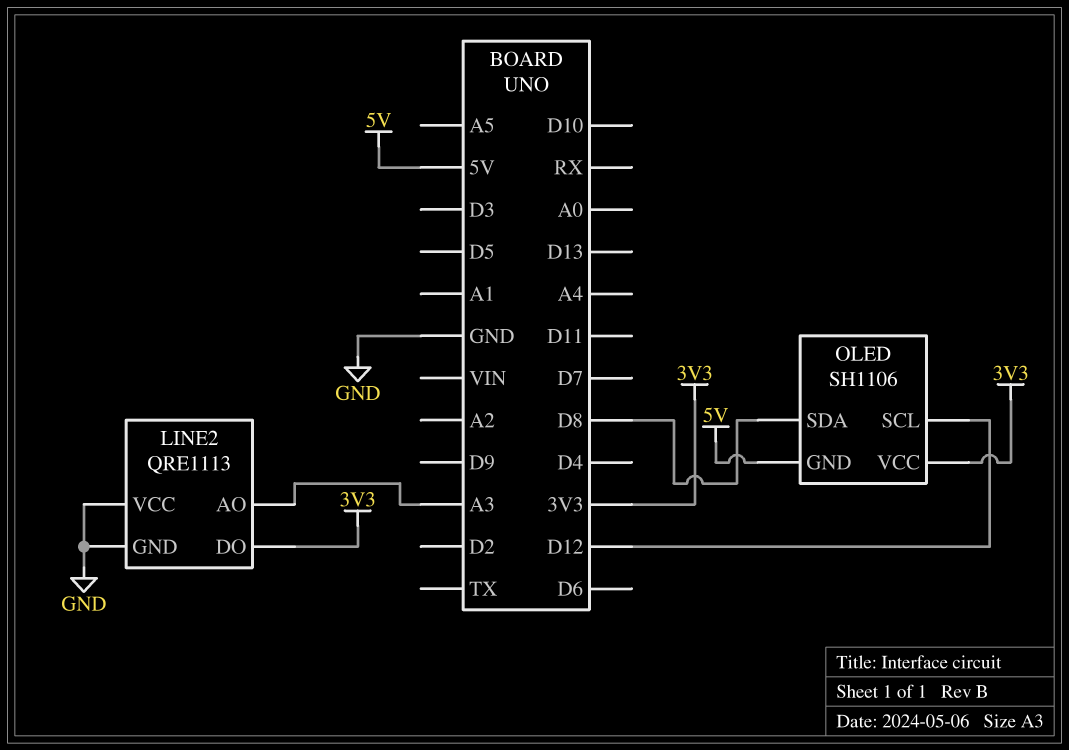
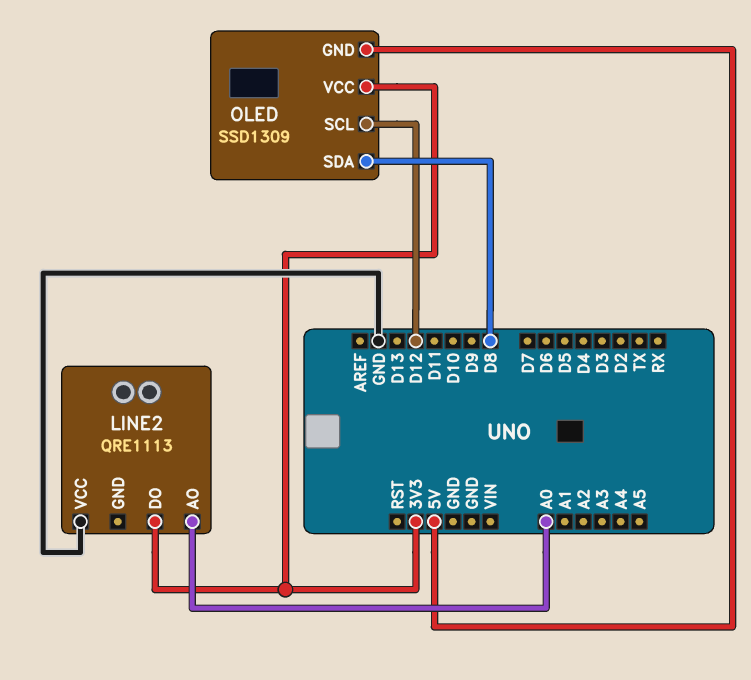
LINE2 pin AO: A3 -> A0
LINE2 pin GND: GND -> none
OLED: SH1106 -> SSD1309

